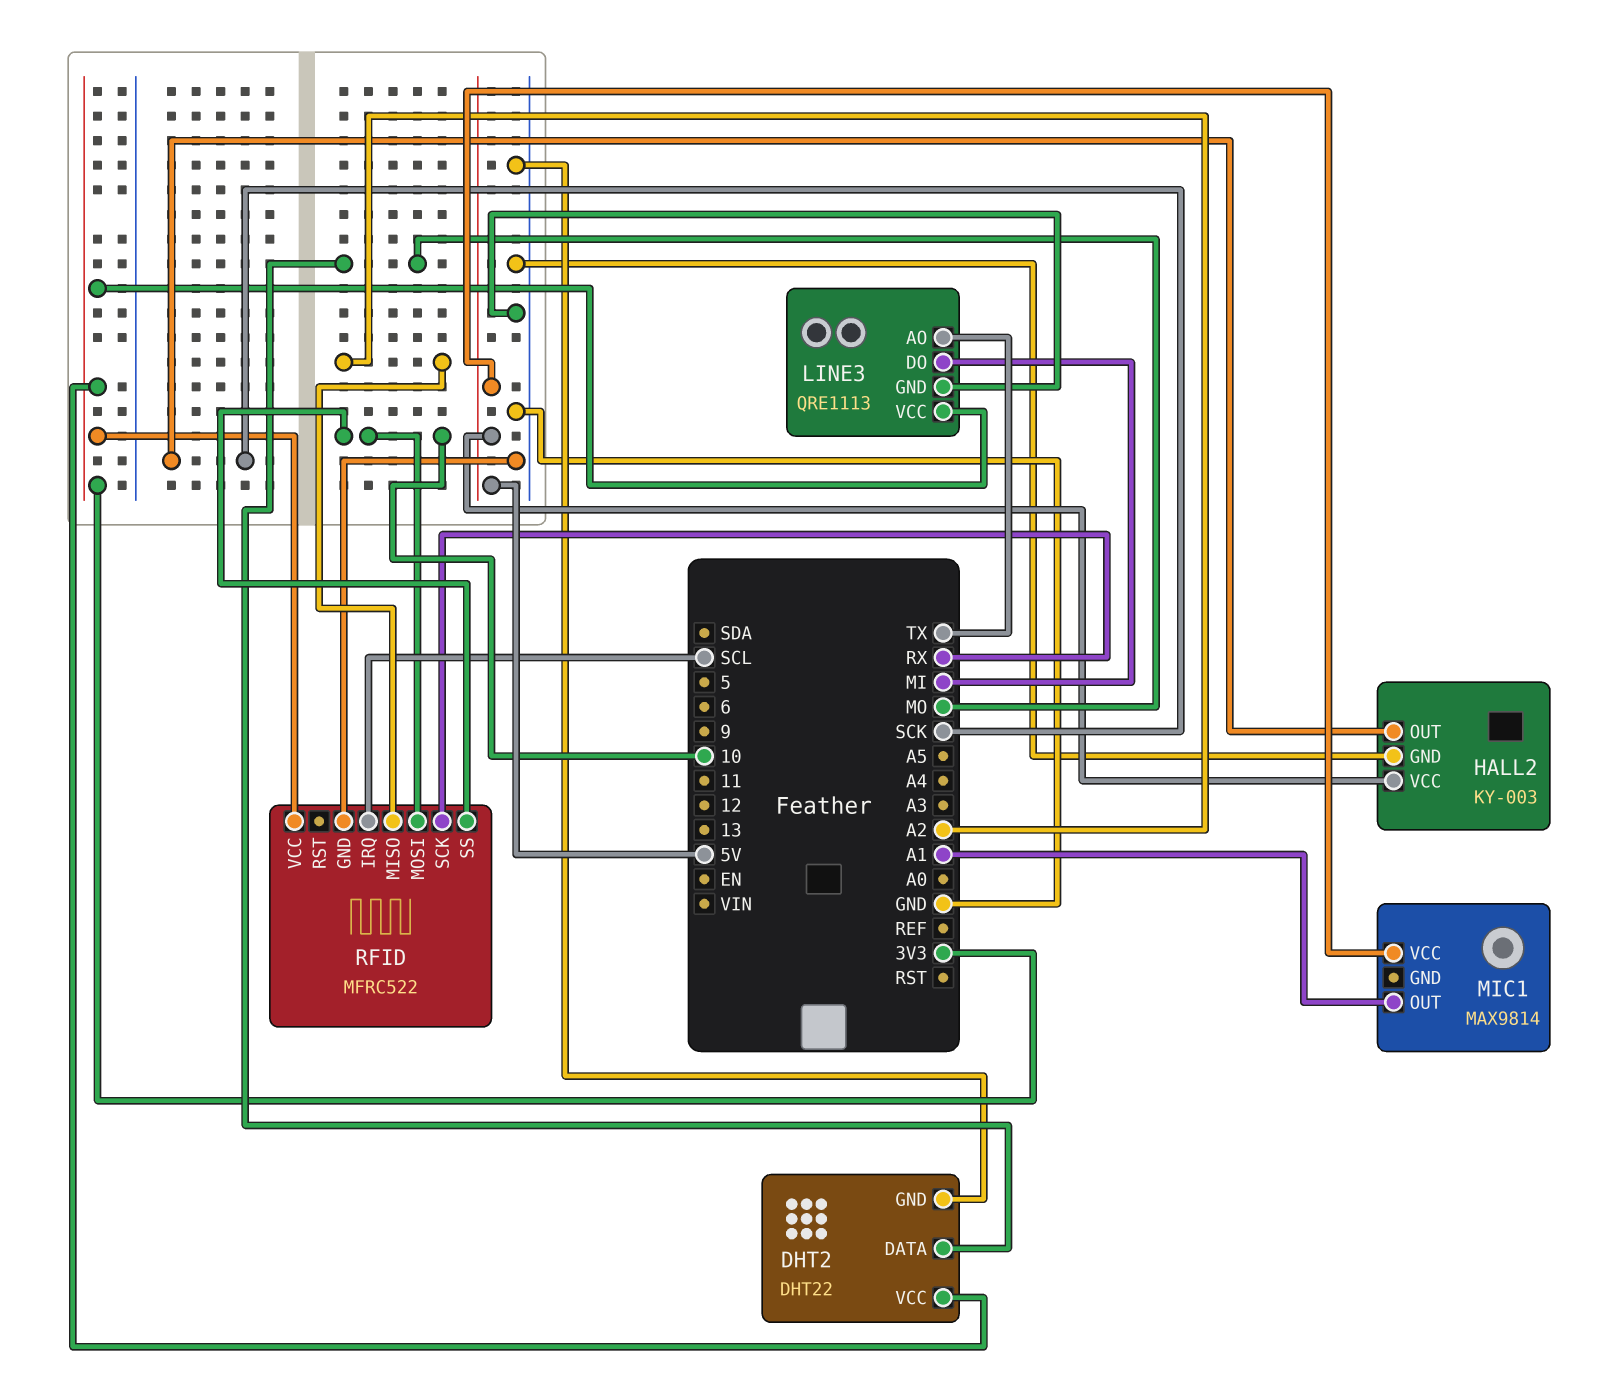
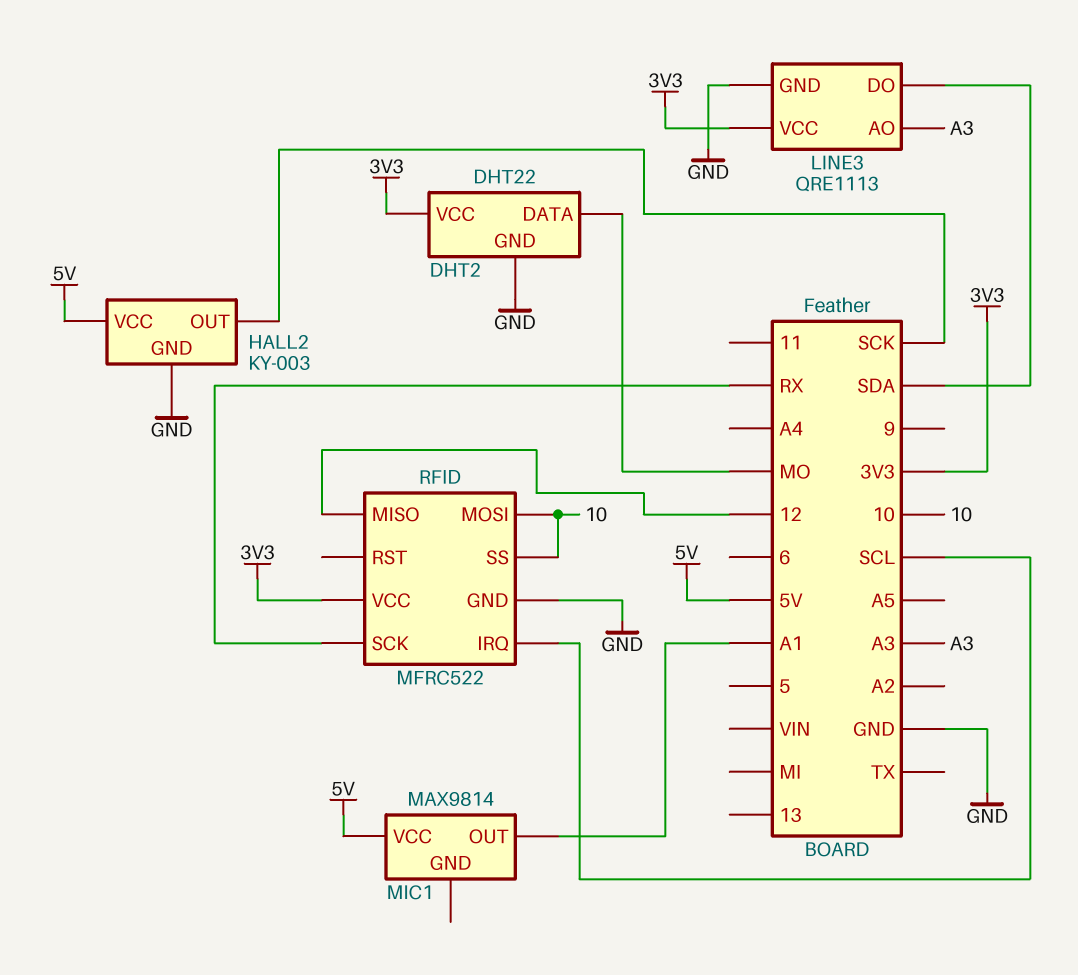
LINE3 pin AO: TX -> A3
LINE3 pin DO: MI -> SDA
RFID pin MISO: A2 -> 12

